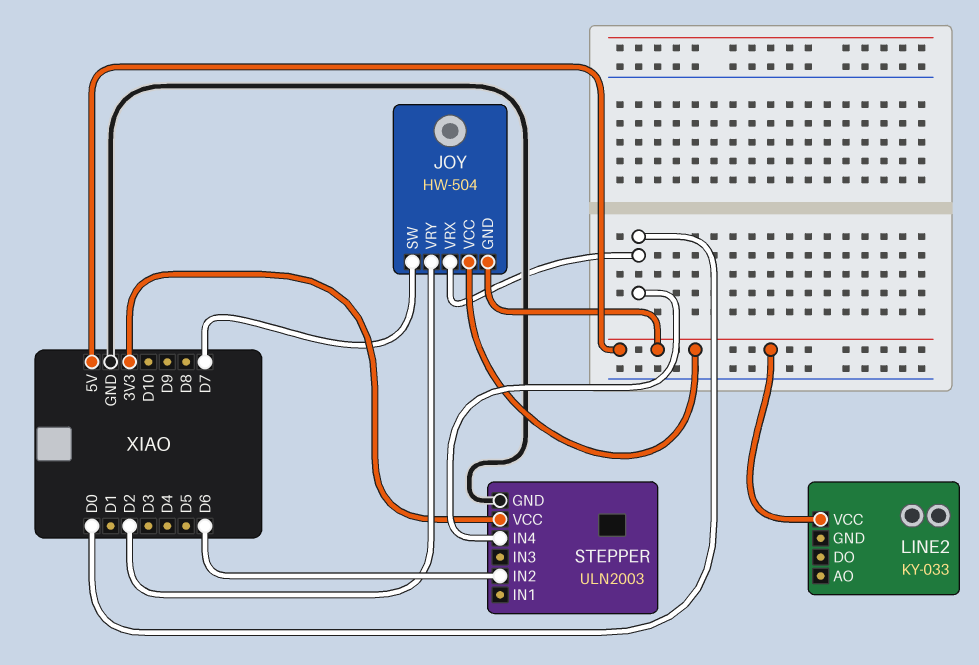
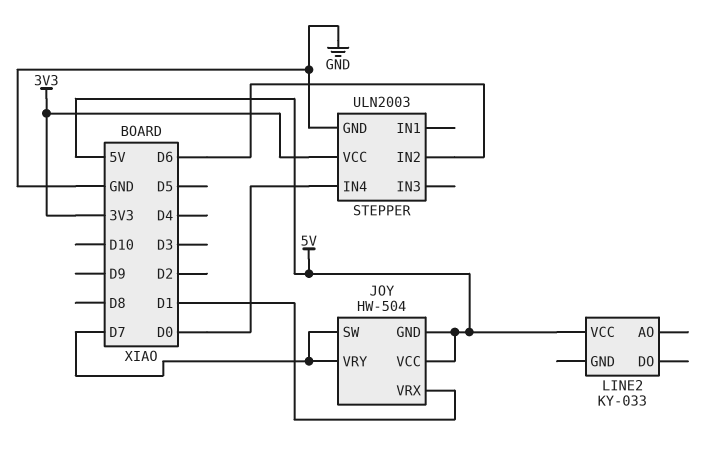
JOY pin VRX: D0 -> D1
JOY pin VRY: D2 -> D7

